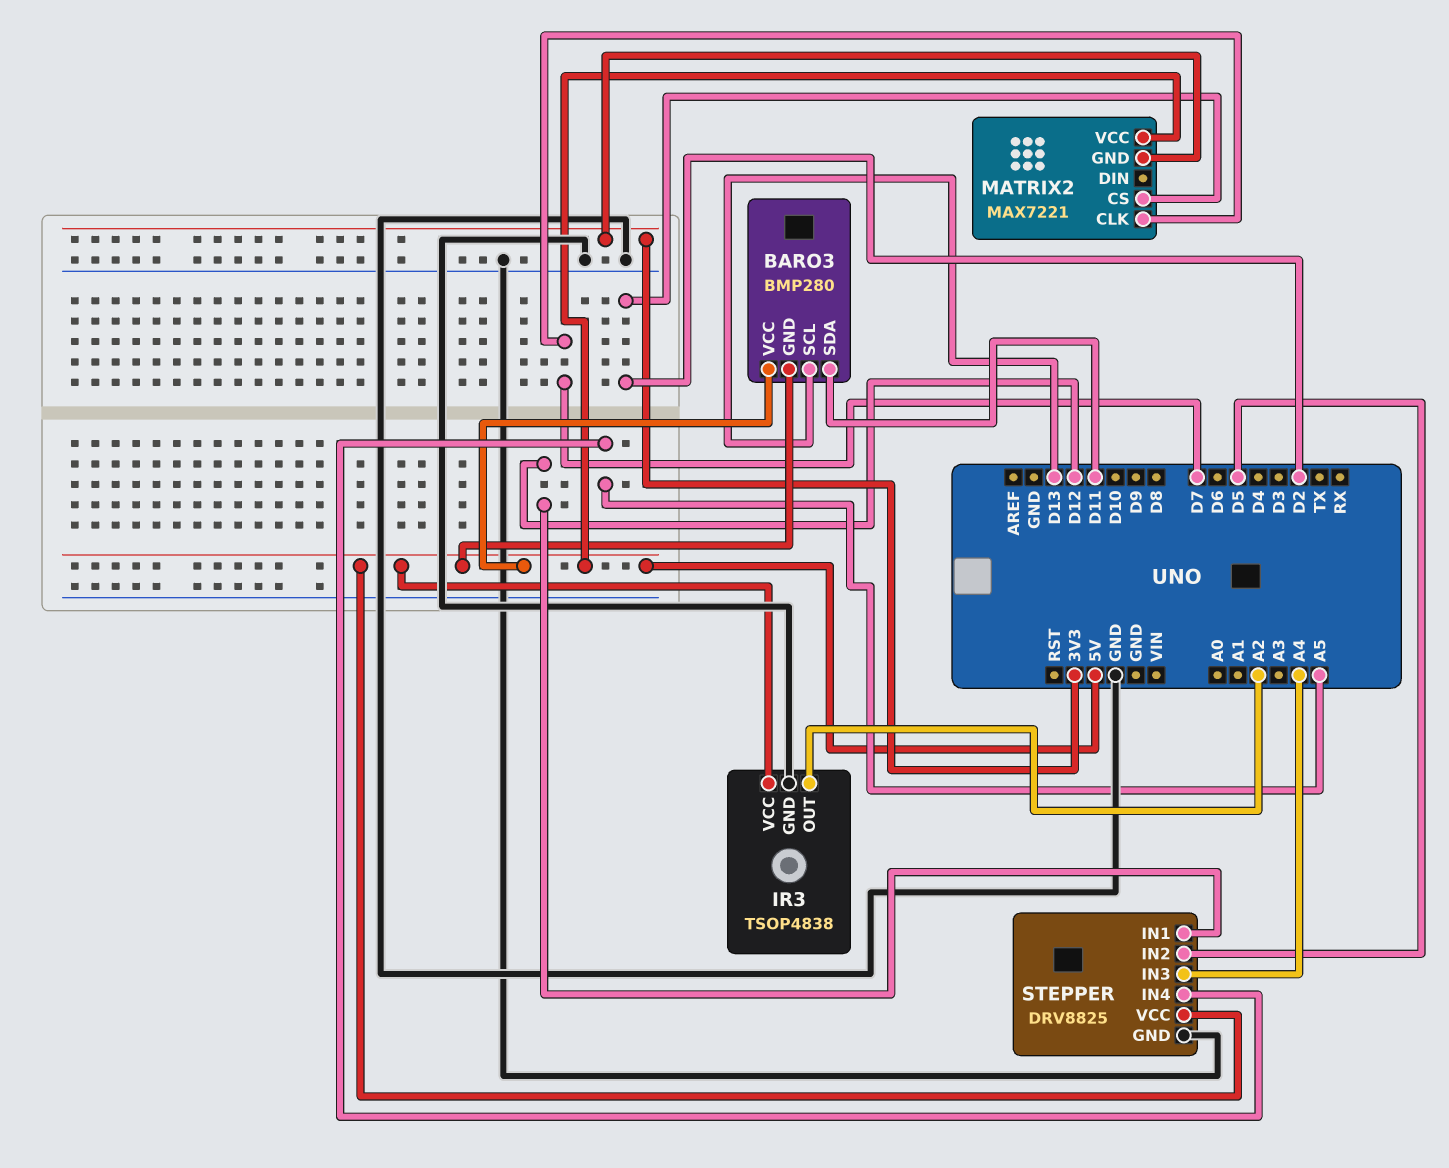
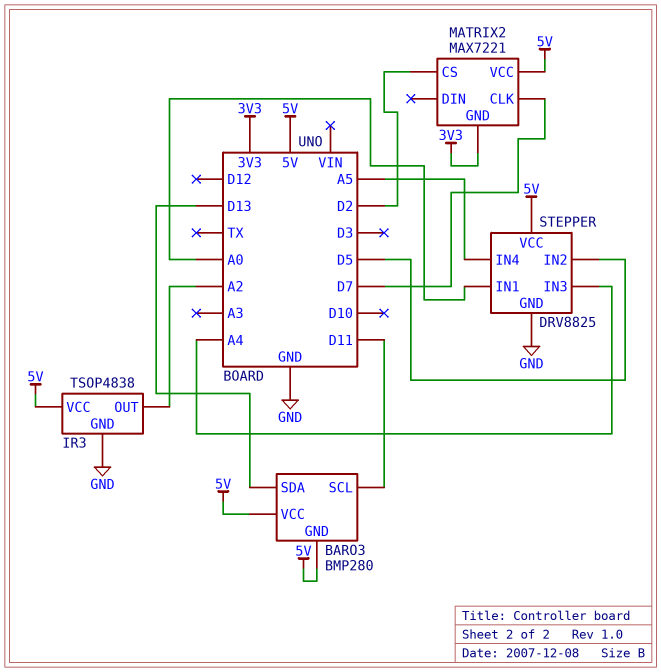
BARO3 pin SCL: D13 -> D11
BARO3 pin SDA: D11 -> D13
STEPPER pin IN1: D12 -> A0

